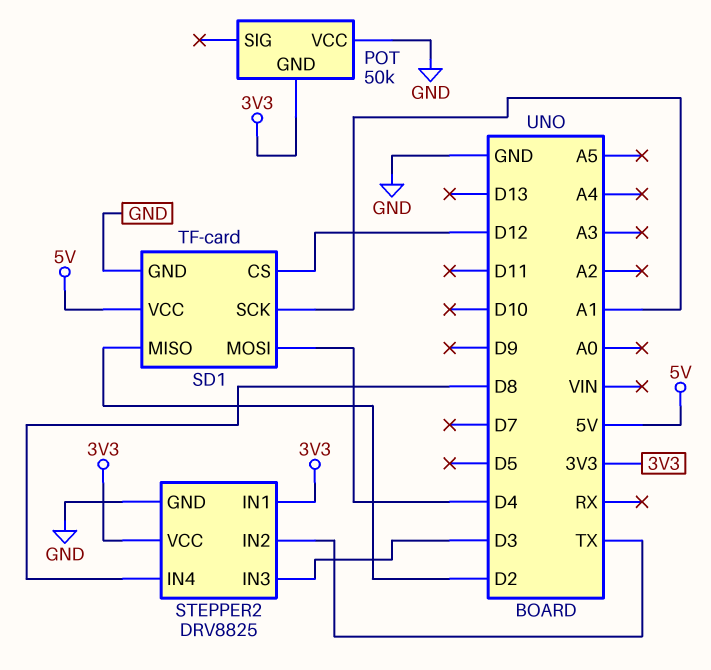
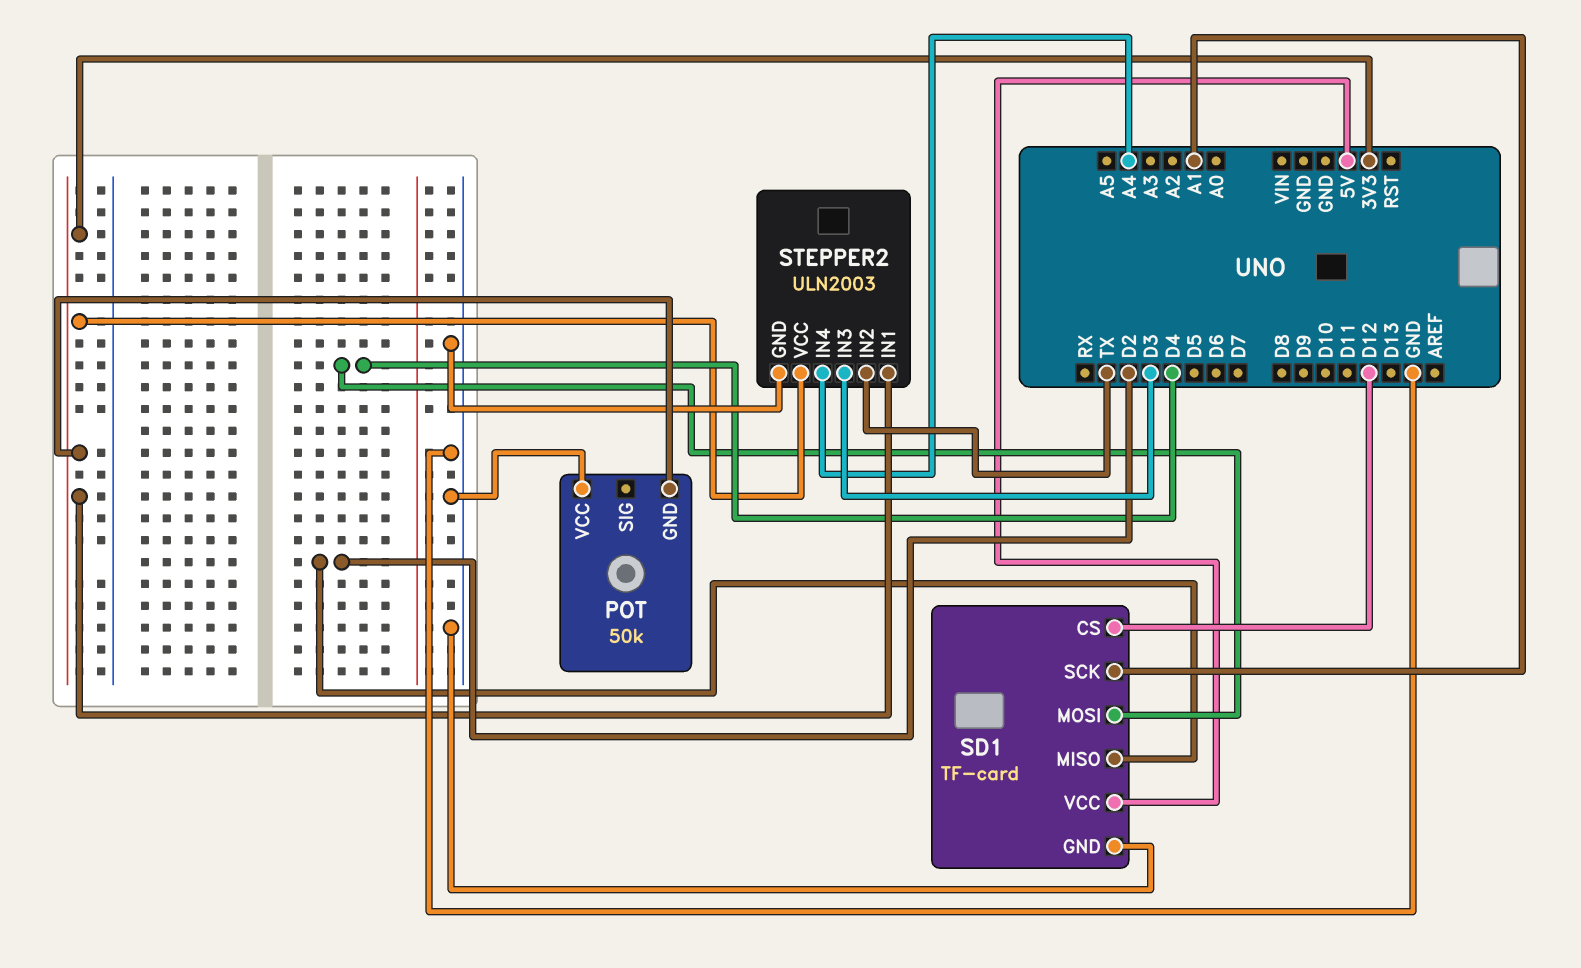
STEPPER2: DRV8825 -> ULN2003
STEPPER2 pin IN4: D8 -> A4

